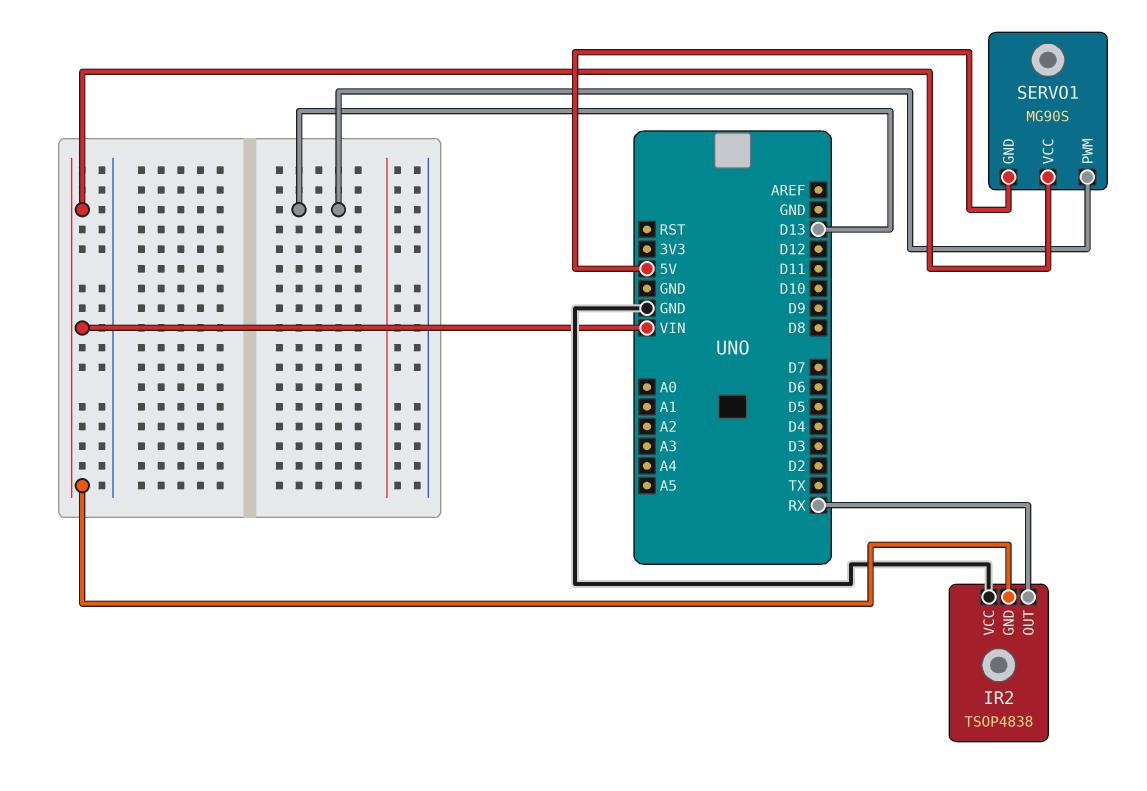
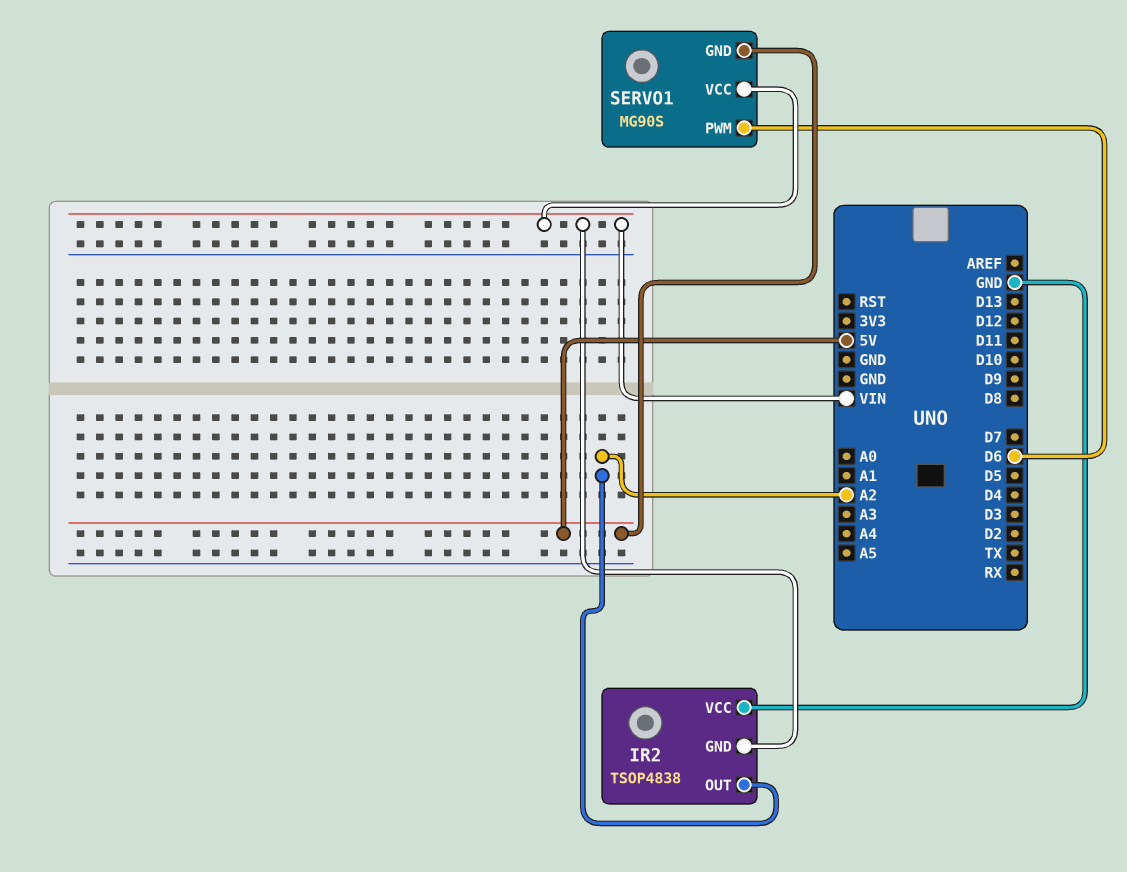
IR2 pin OUT: RX -> A2
SERVO1 pin PWM: D13 -> D6

